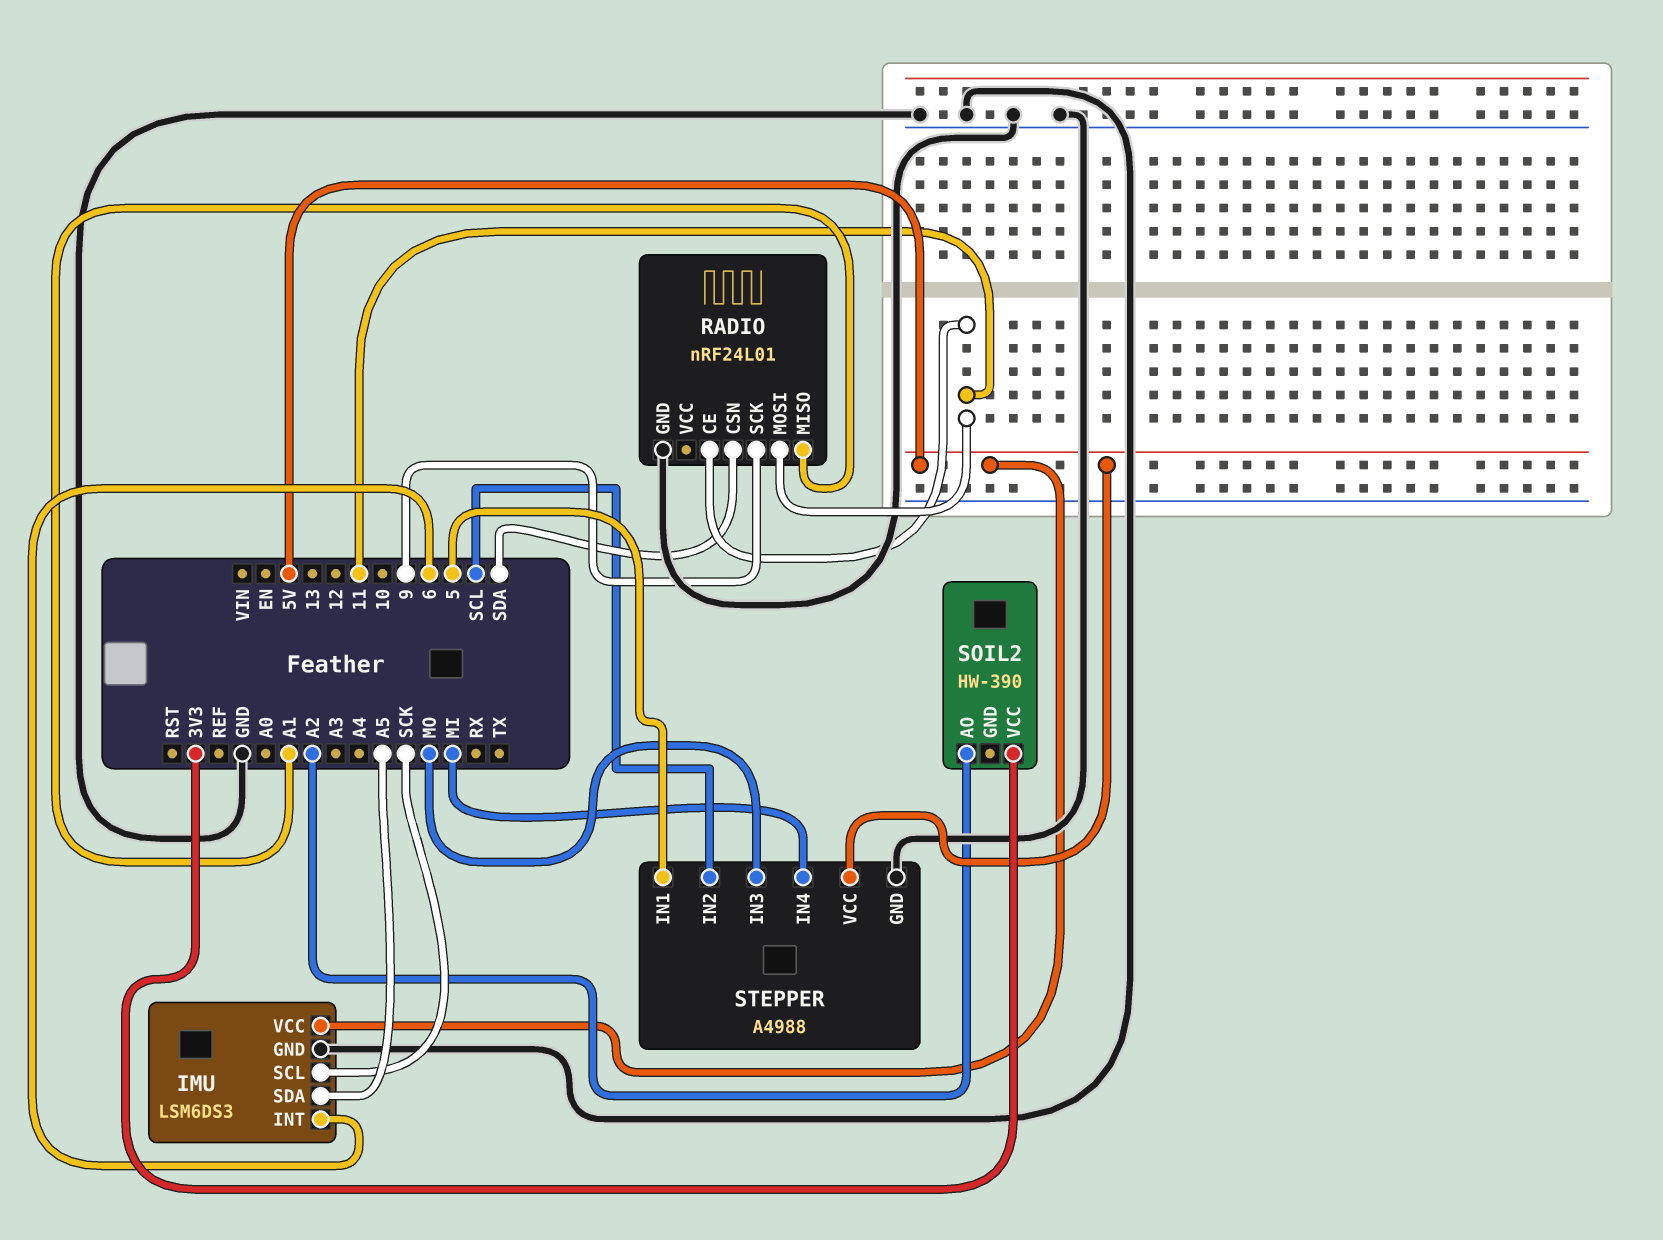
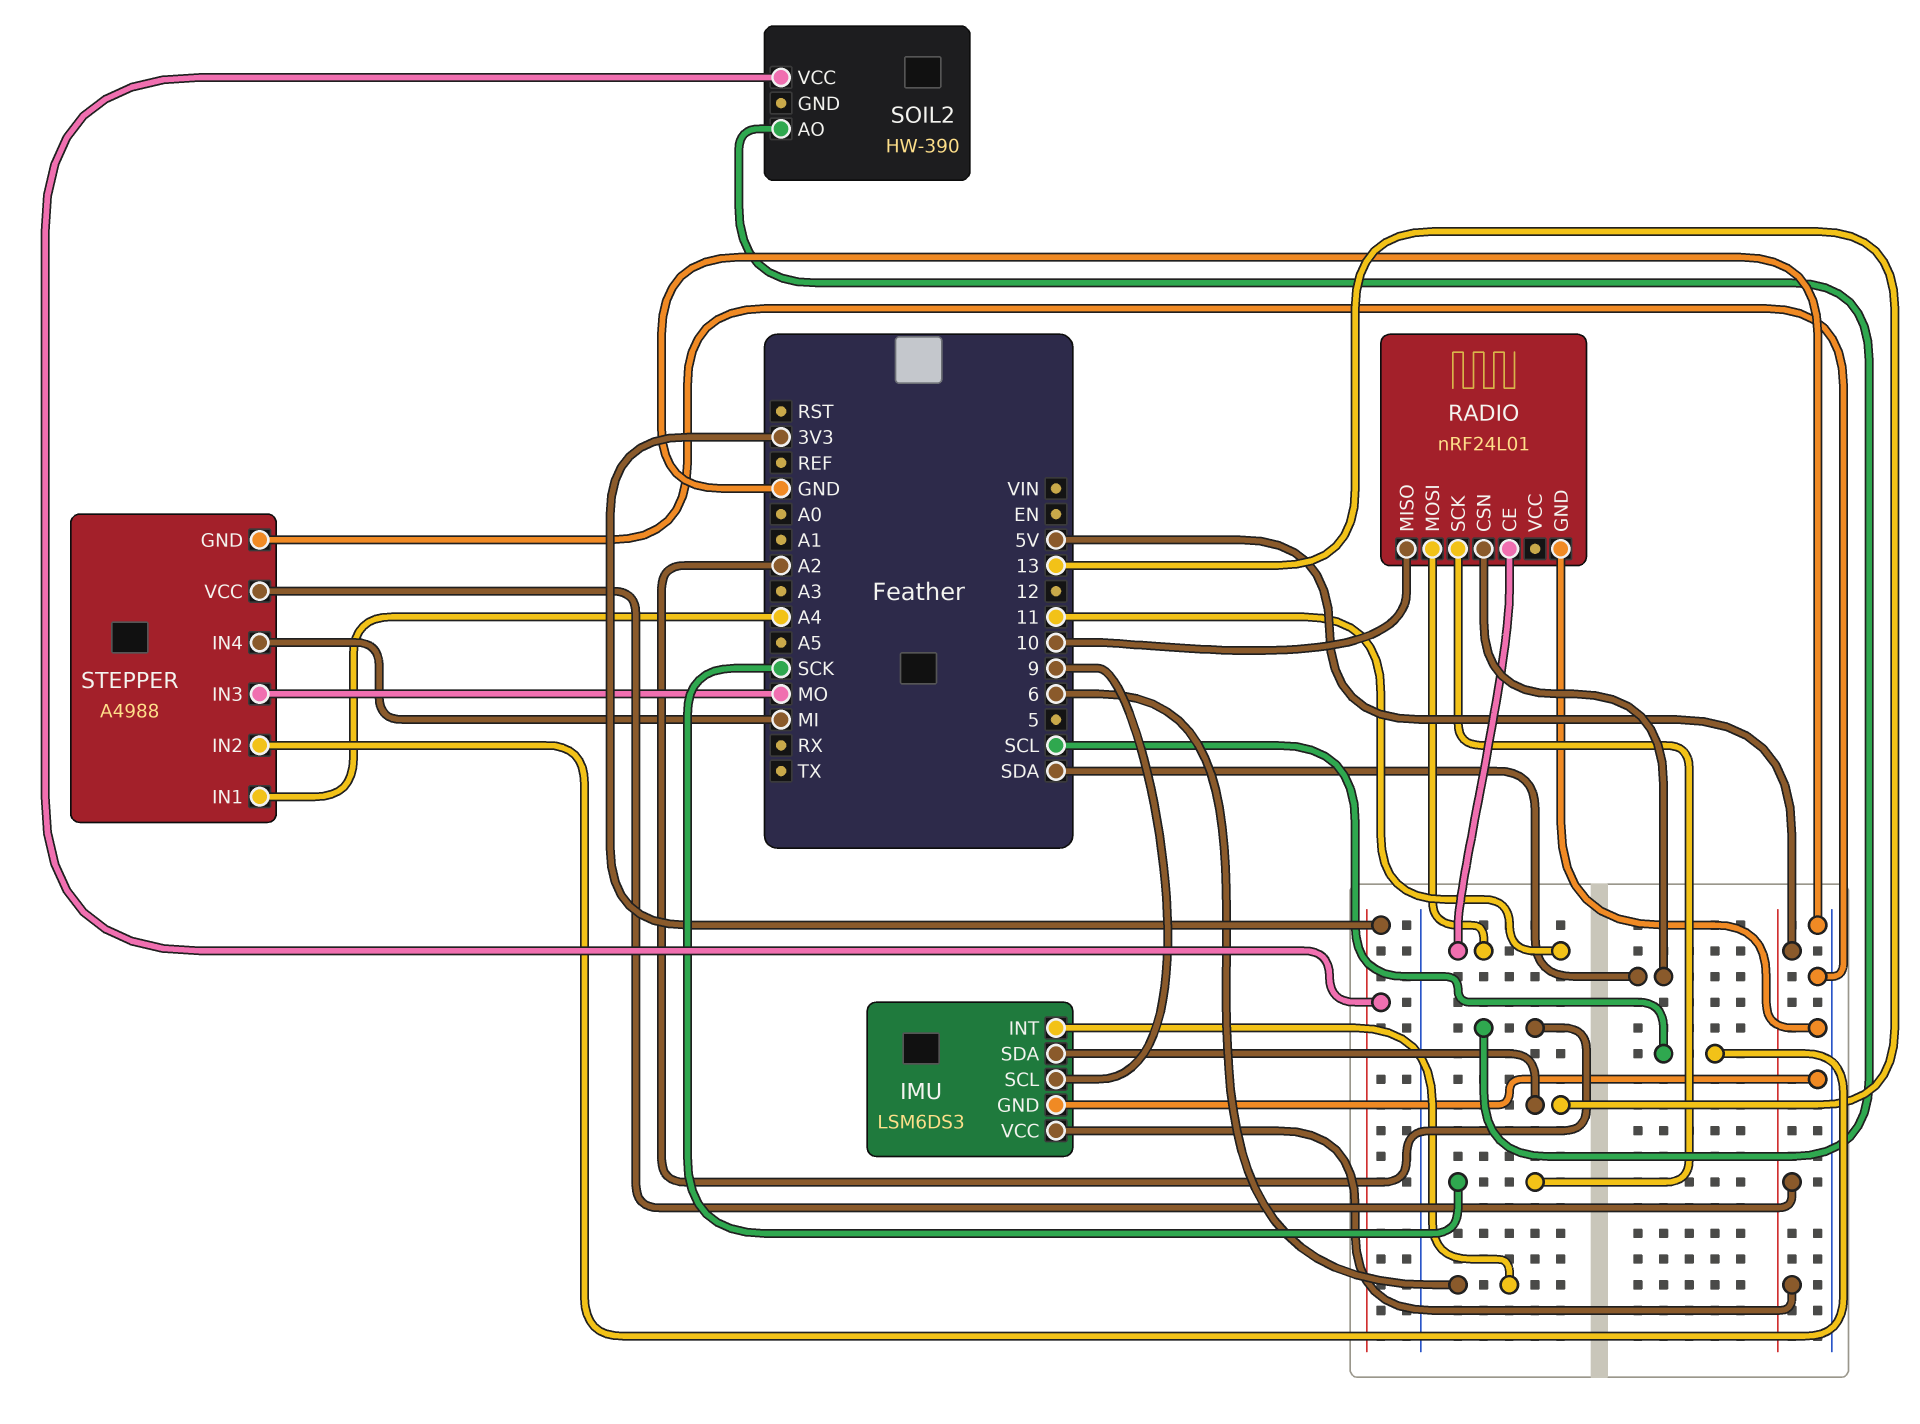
IMU pin SCL: SCK -> 9
IMU pin SDA: A5 -> 13
RADIO pin MISO: A1 -> 10
RADIO pin SCK: 9 -> SCK
STEPPER pin IN1: 5 -> A4

